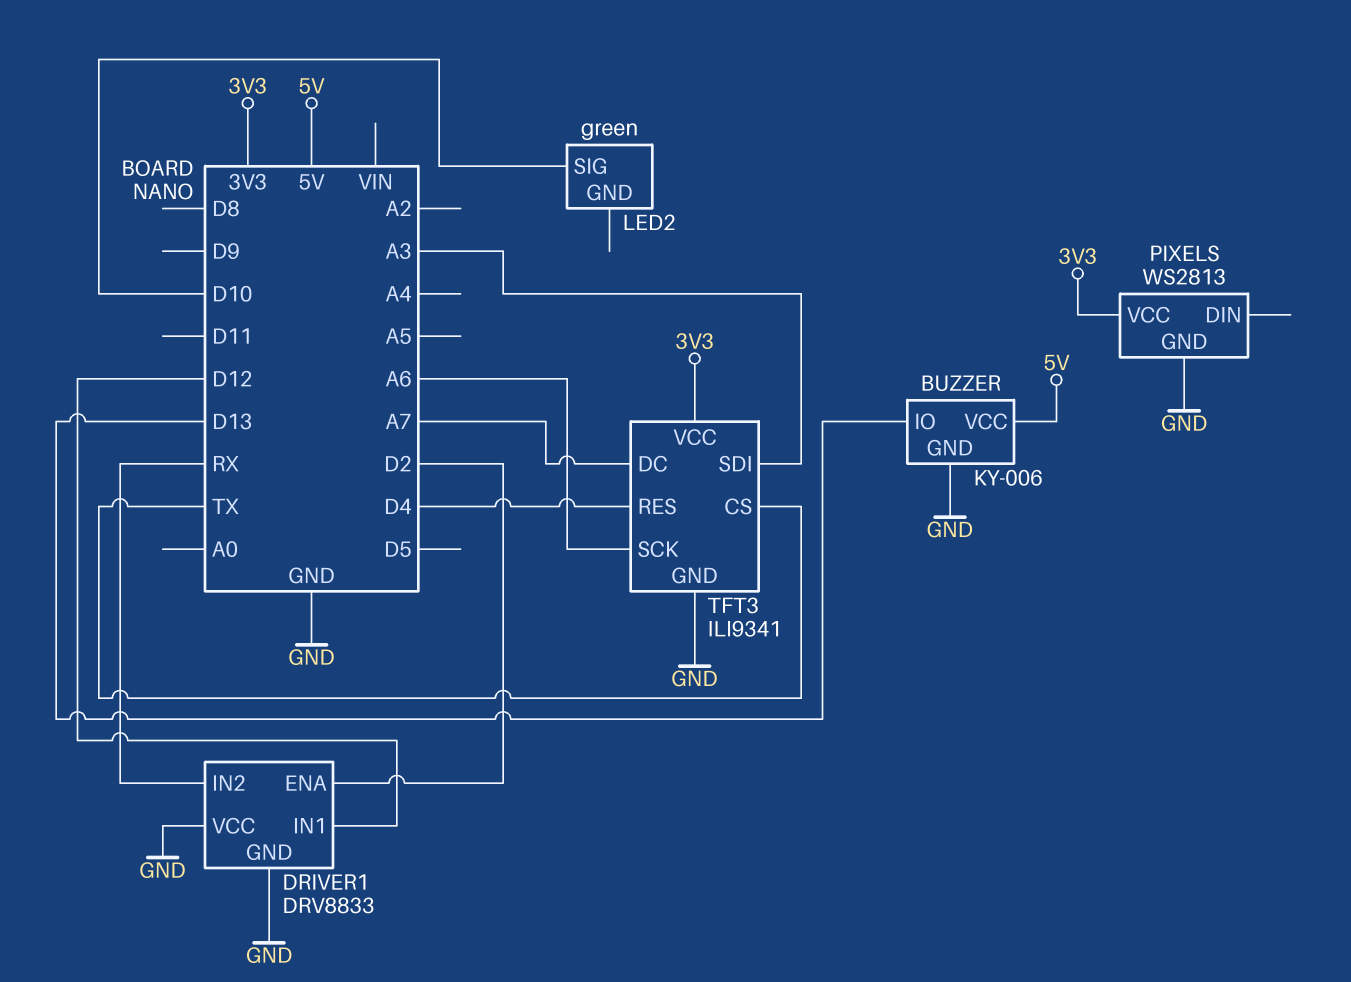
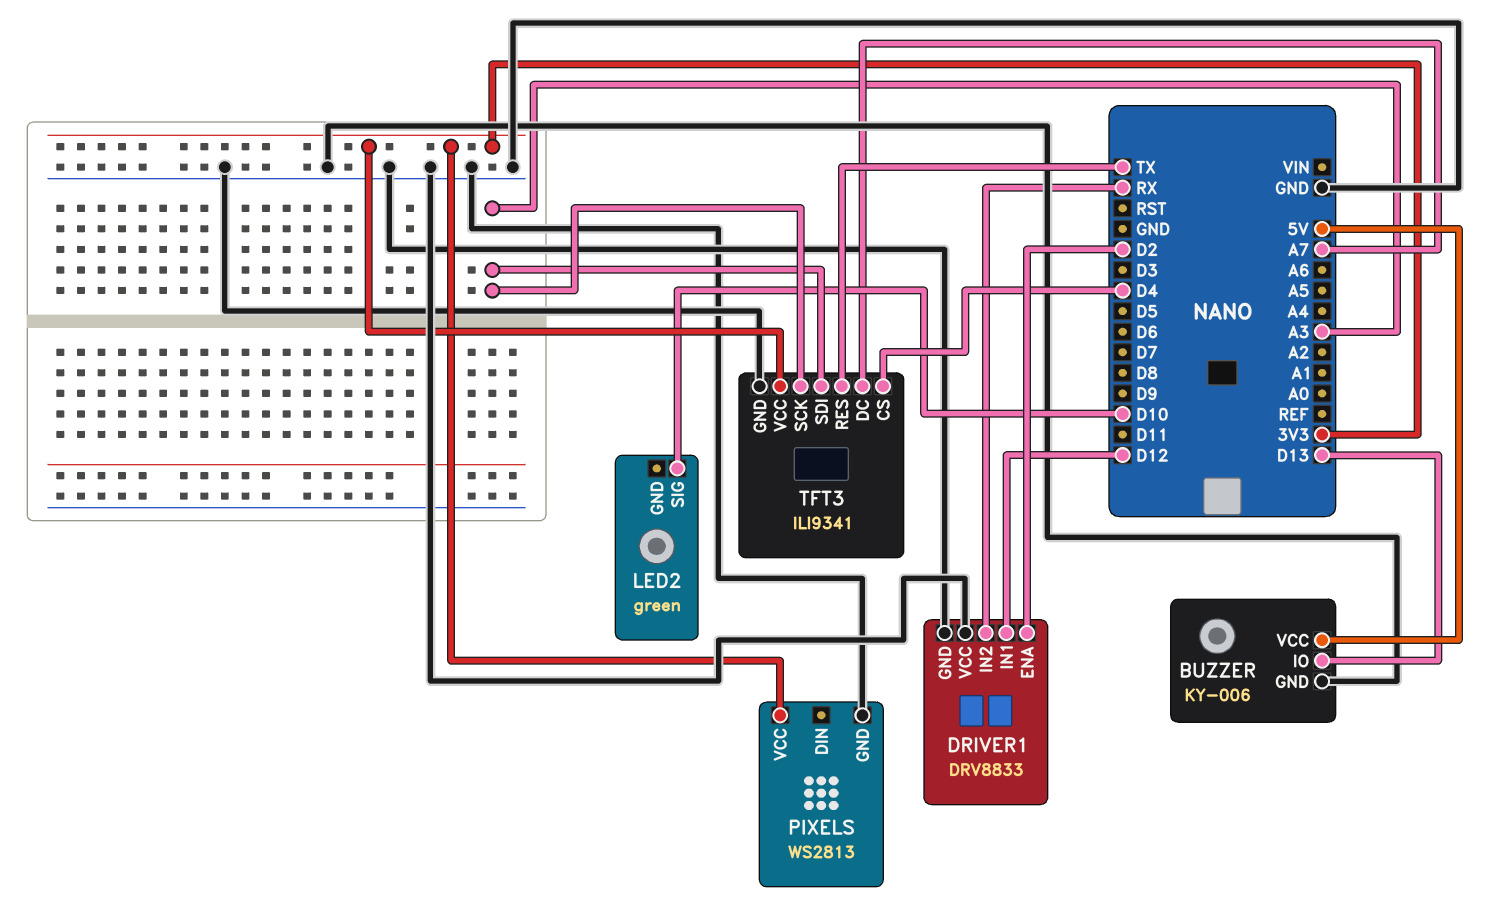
TFT3 pin CS: TX -> D4
TFT3 pin RES: D4 -> TX
TFT3 pin SCK: A6 -> A3

